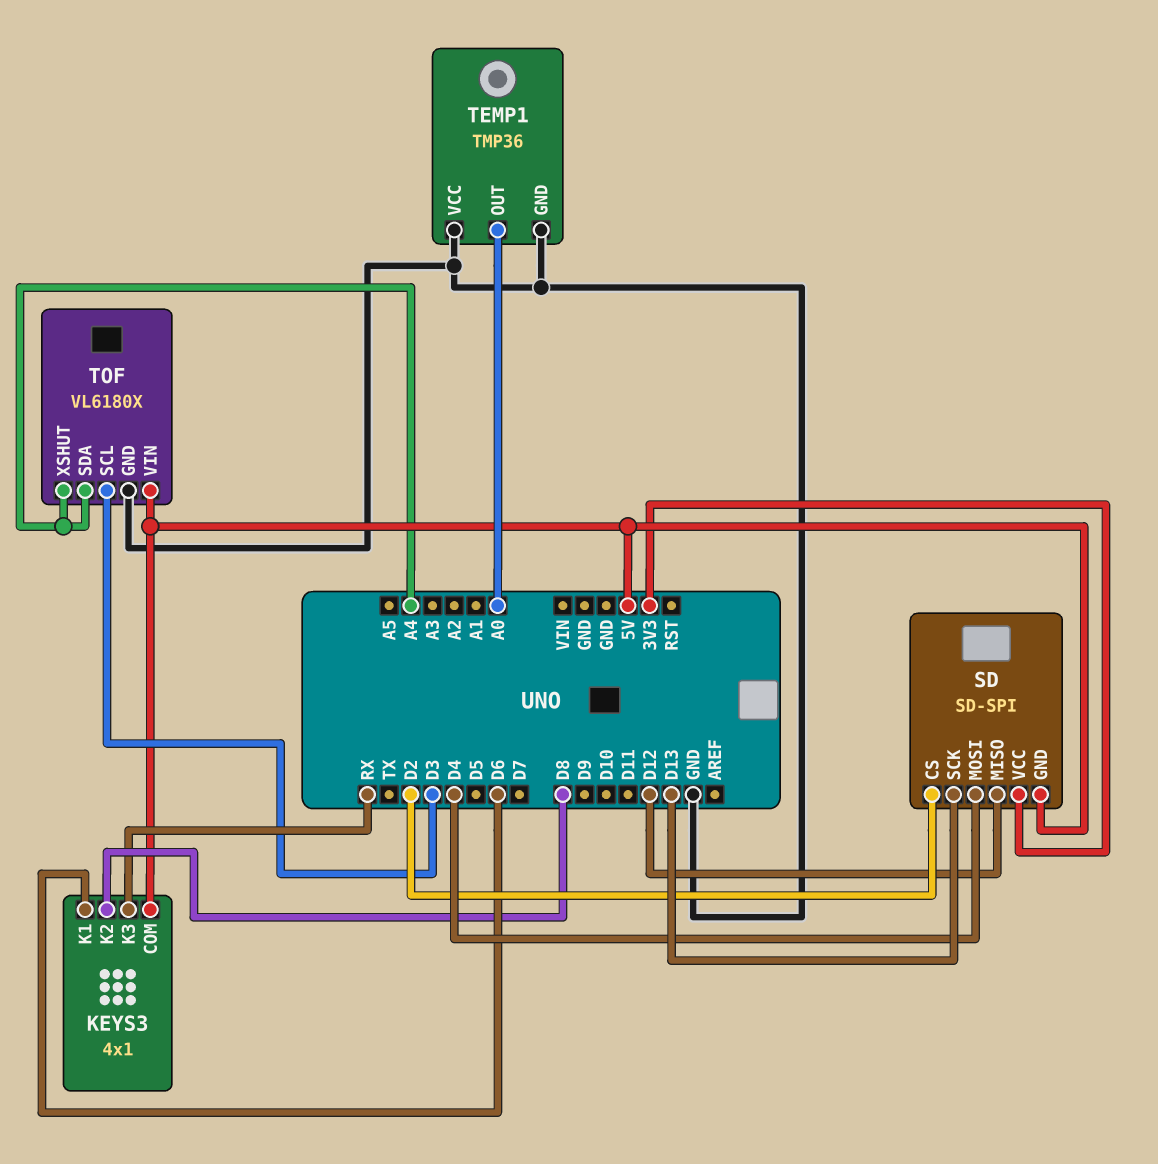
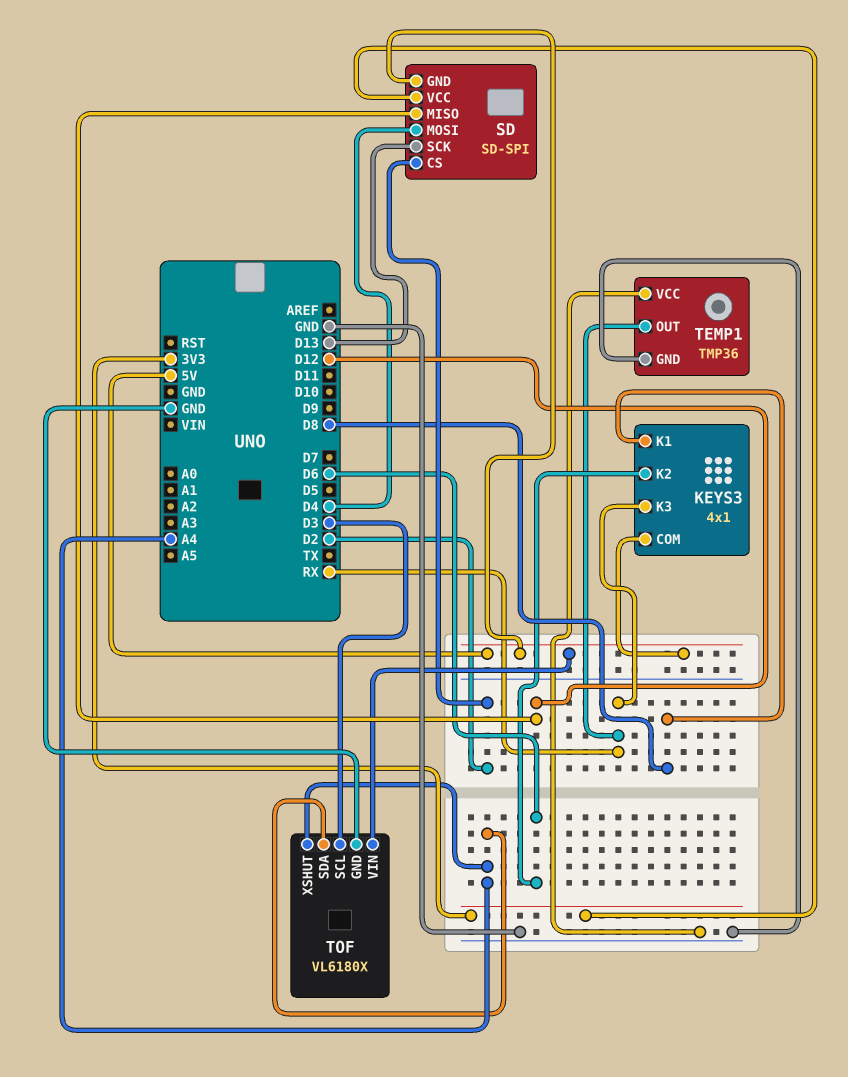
KEYS3 pin K1: D6 -> D8
KEYS3 pin K2: D8 -> D6
TEMP1 pin OUT: A0 -> RX

